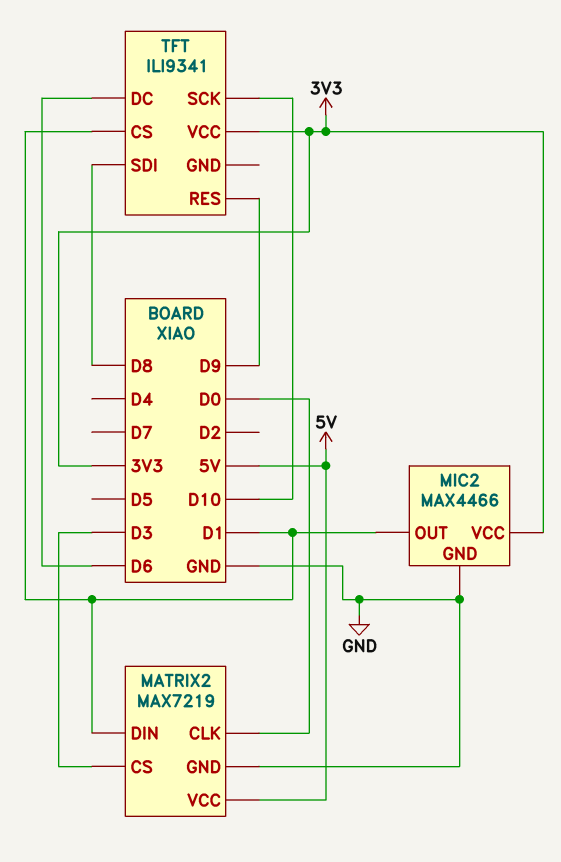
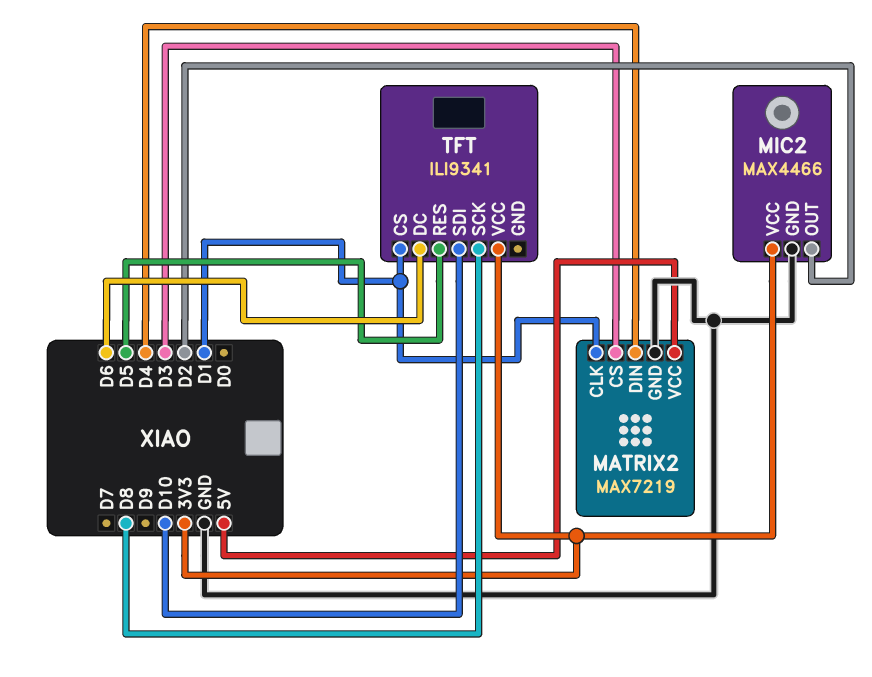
MATRIX2 pin CLK: D0 -> D1
MATRIX2 pin DIN: D1 -> D4
MIC2 pin OUT: D1 -> D2
TFT pin RES: D9 -> D5
TFT pin SCK: D10 -> D8
TFT pin SDI: D8 -> D10

